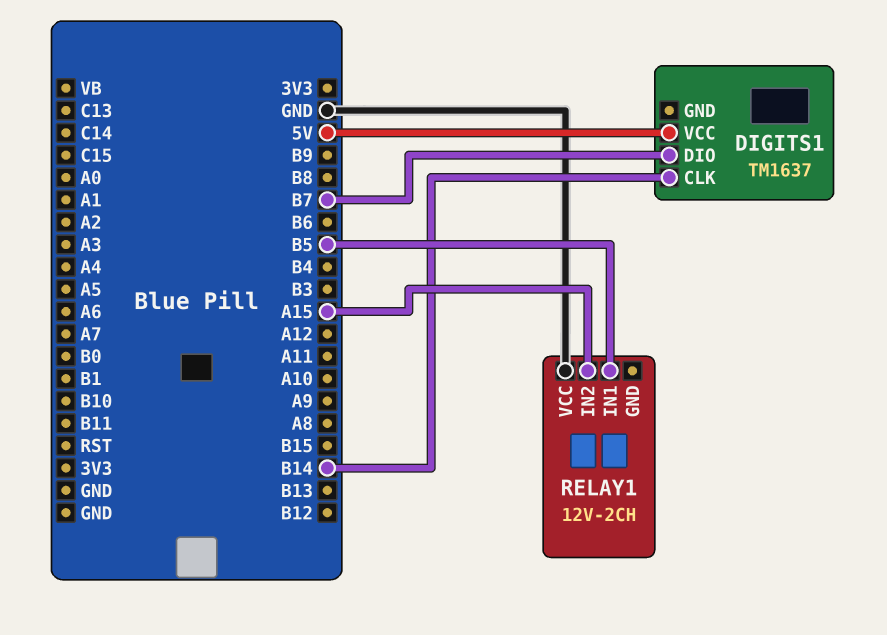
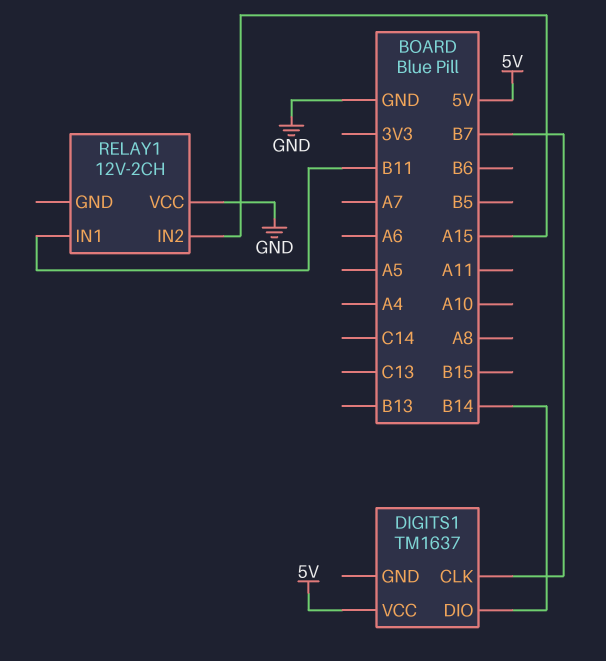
DIGITS1 pin CLK: B14 -> B7
DIGITS1 pin DIO: B7 -> B14
RELAY1 pin IN1: B5 -> B11

